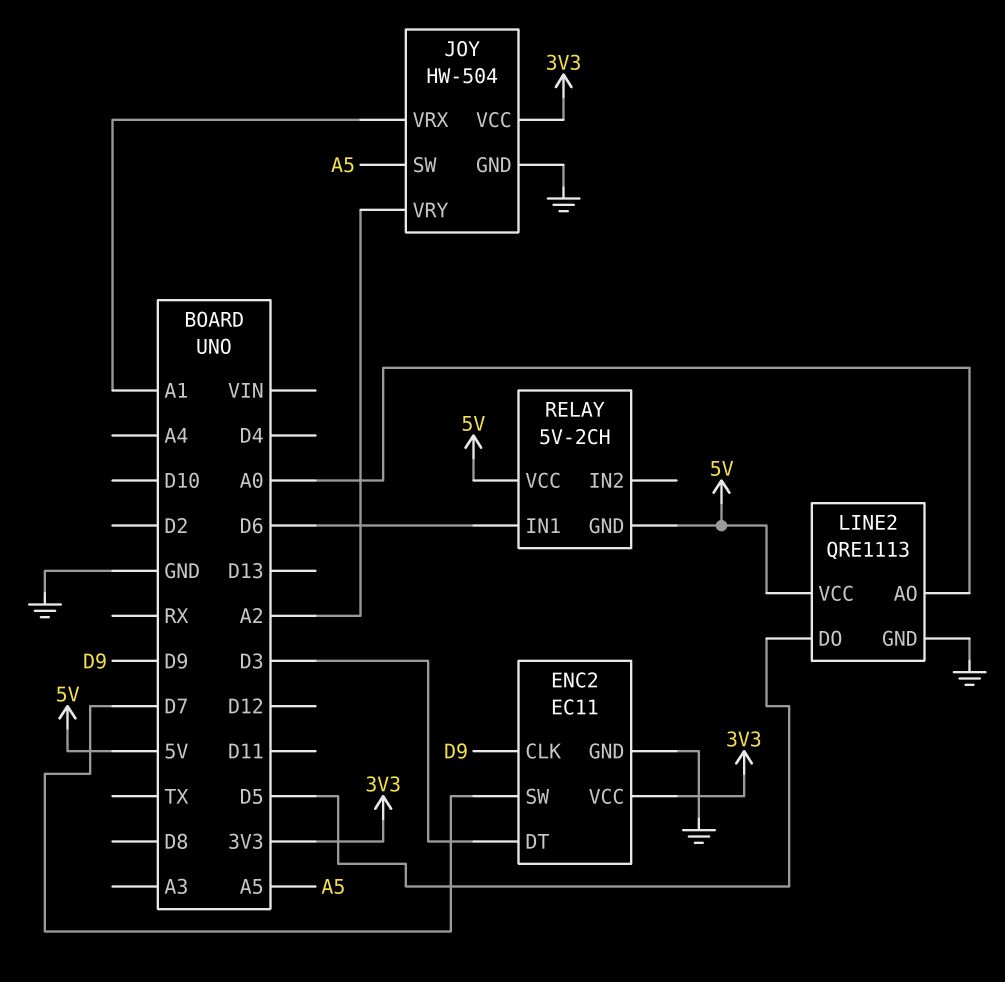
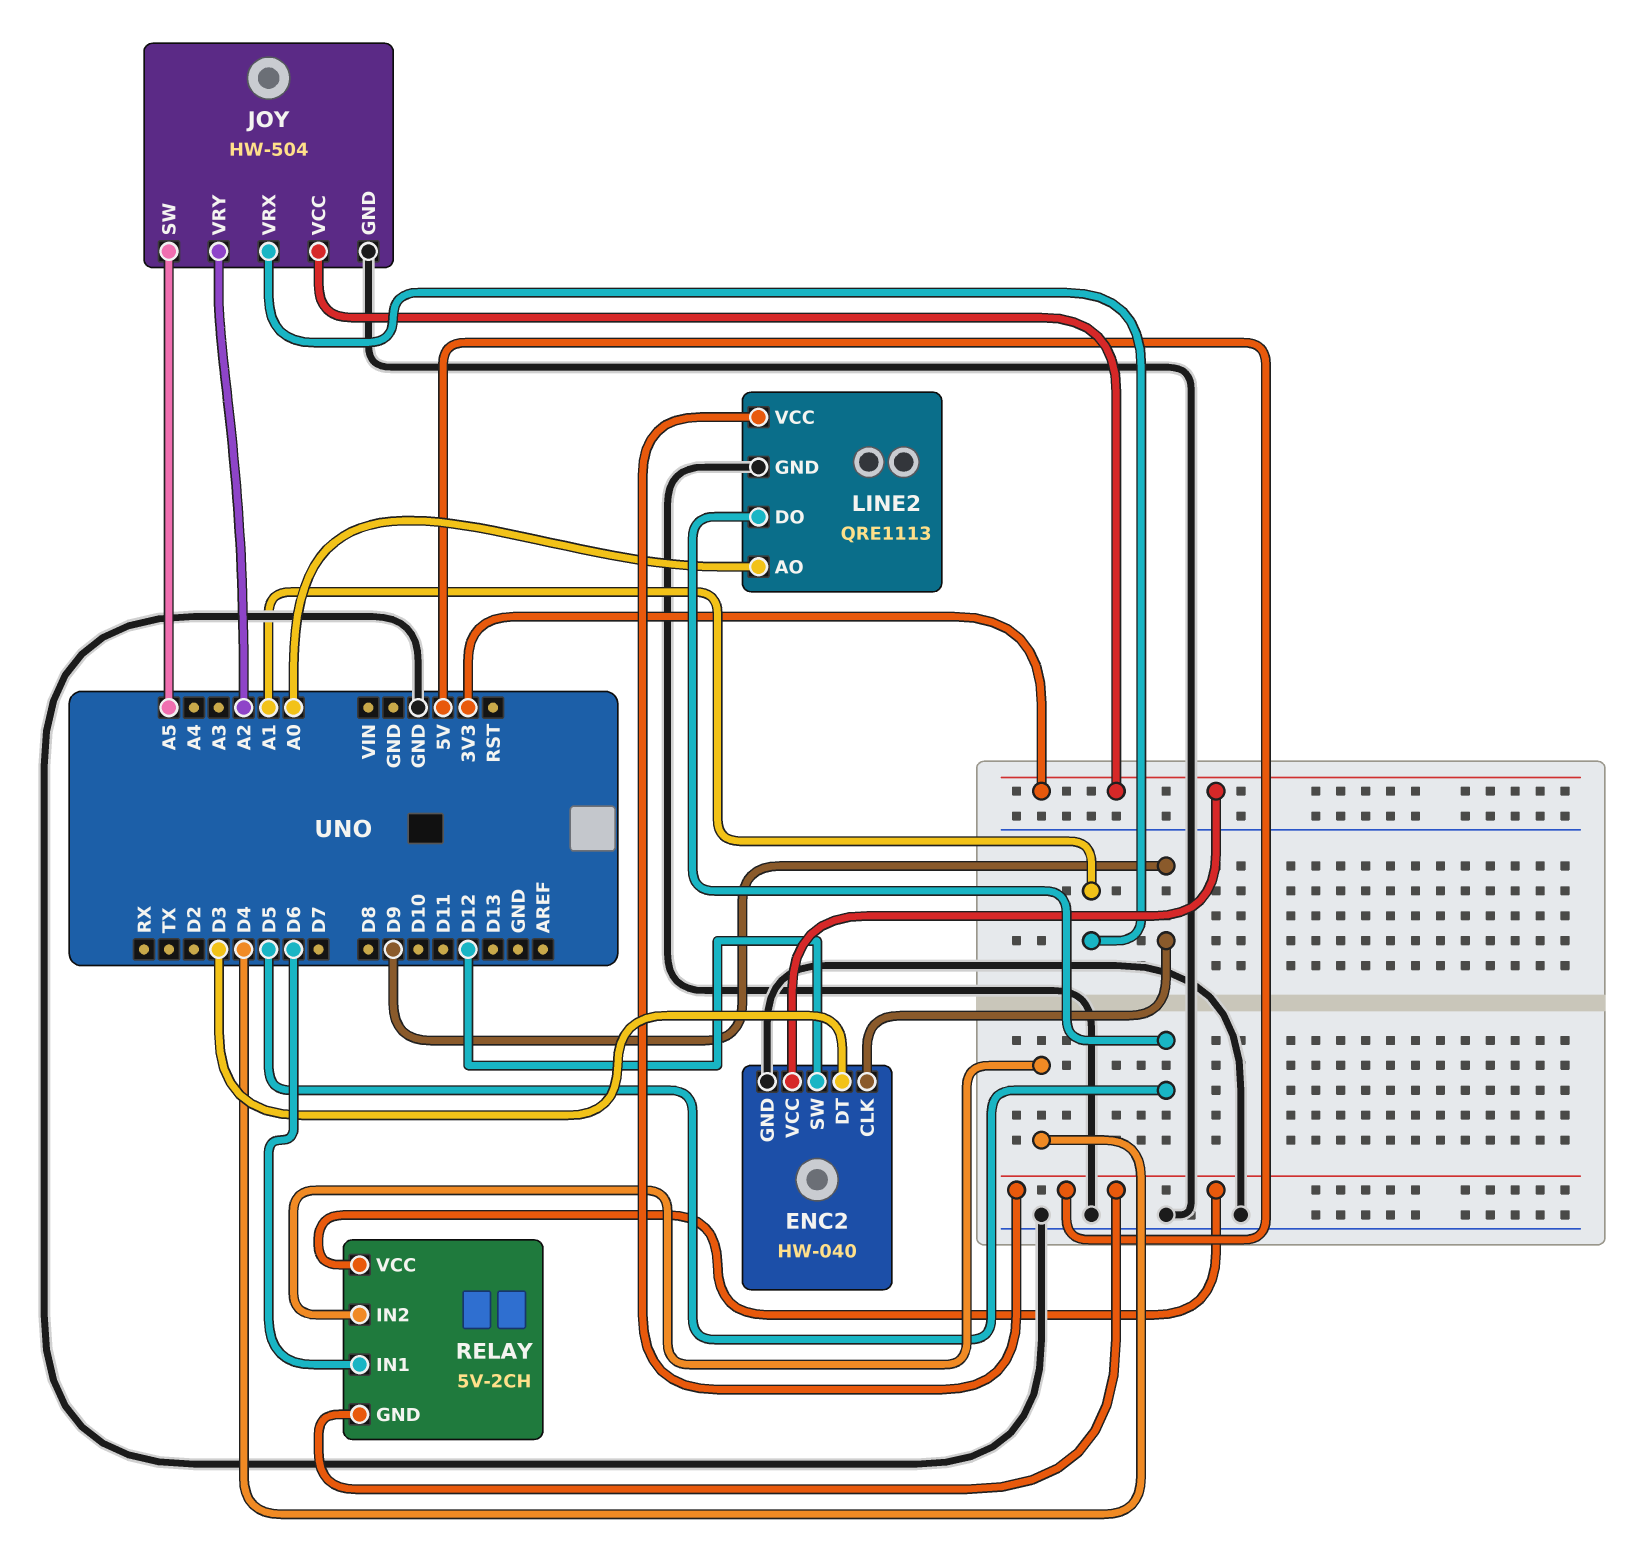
ENC2: EC11 -> HW-040
ENC2 pin SW: D7 -> D12
RELAY pin IN2: none -> D4

